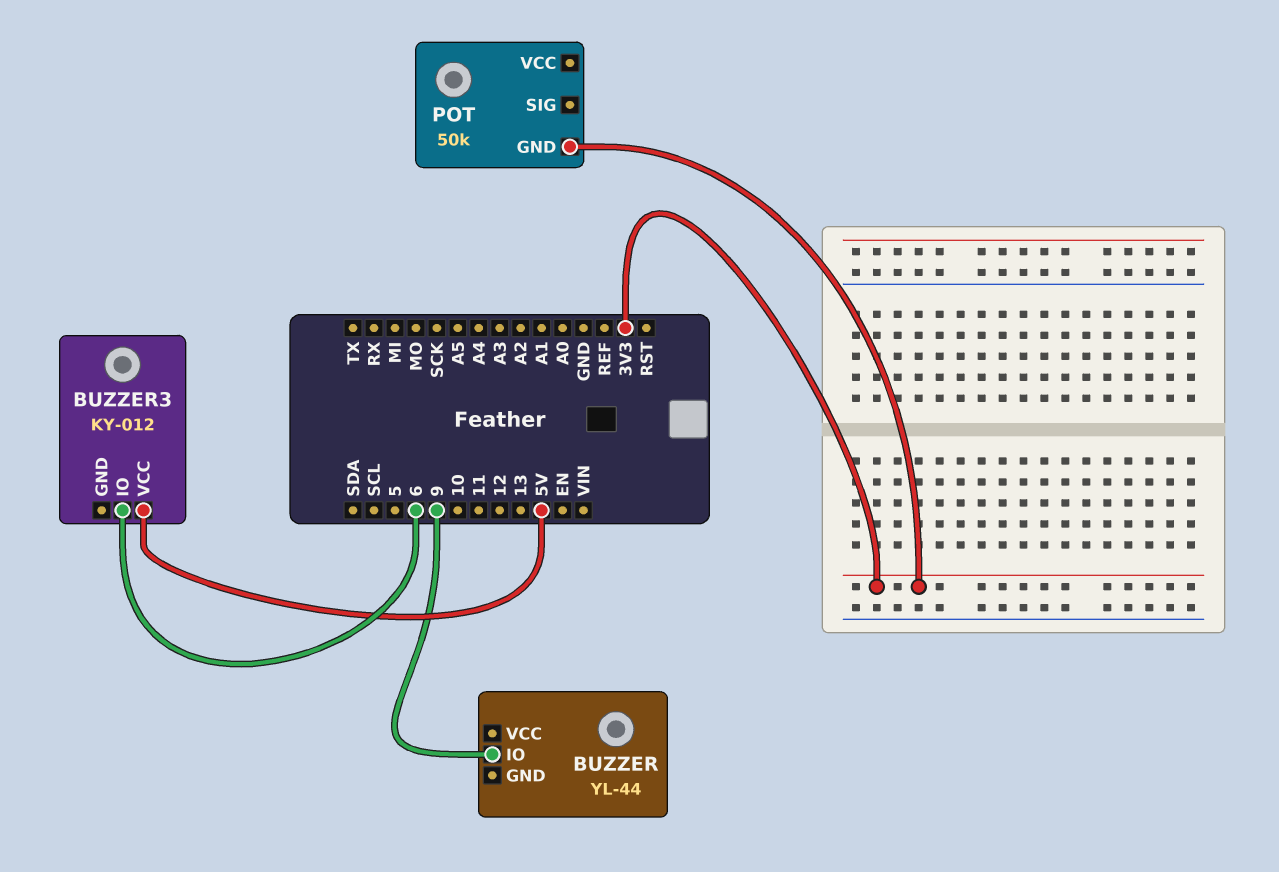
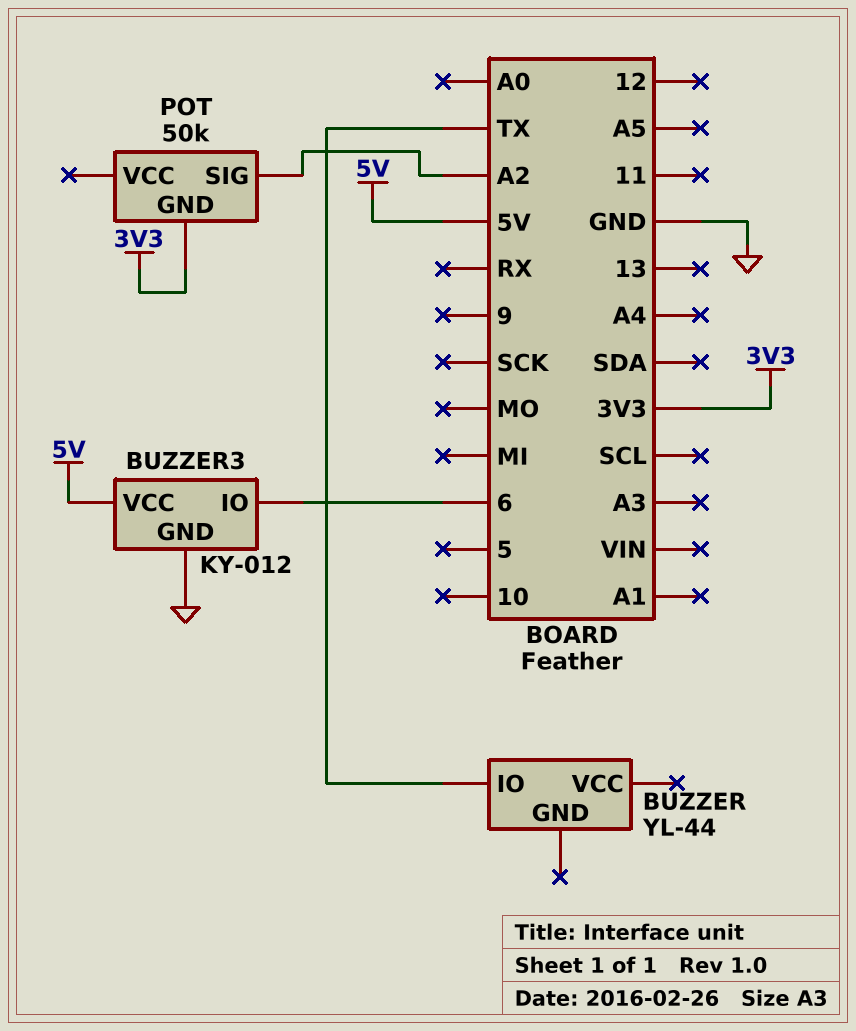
BUZZER pin IO: 9 -> TX
BUZZER3 pin GND: none -> GND
POT pin SIG: none -> A2

